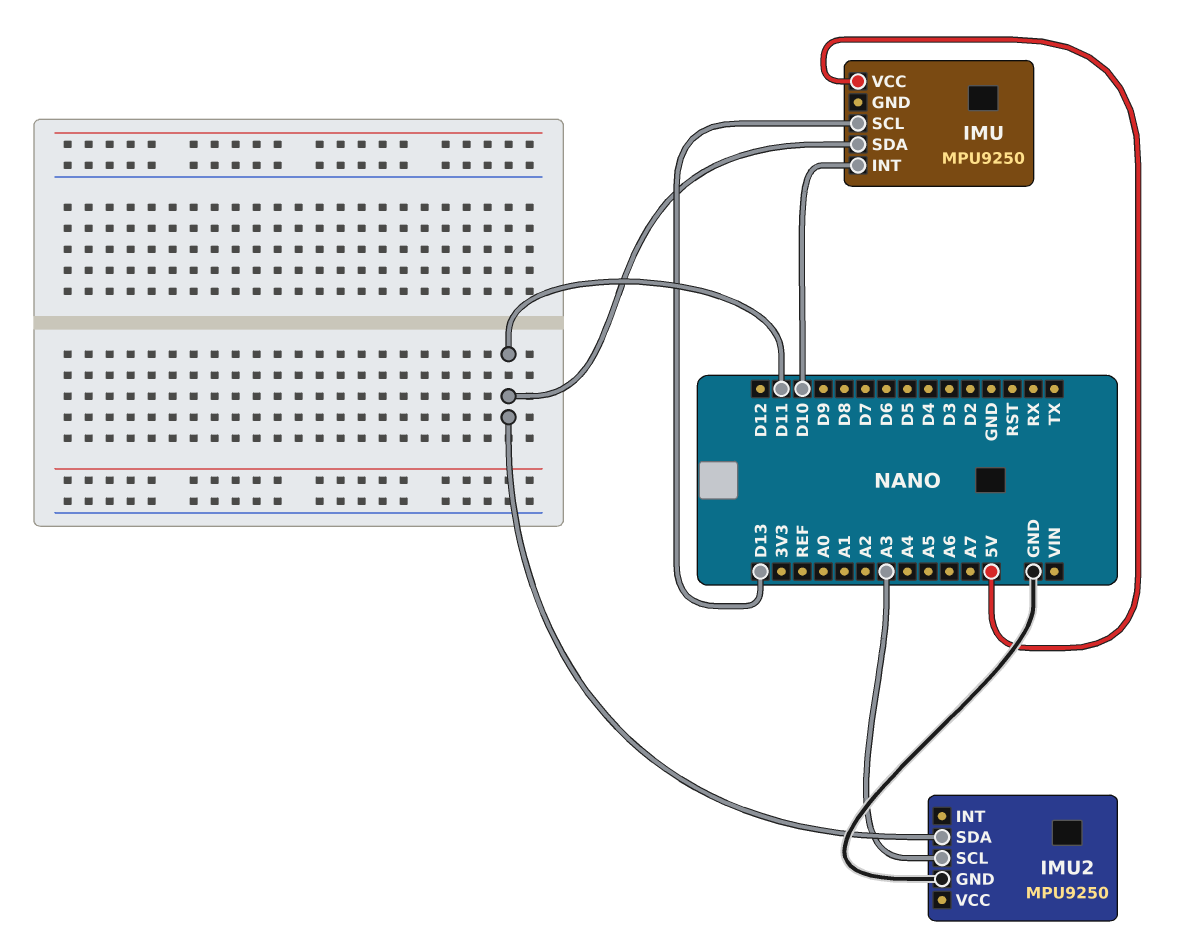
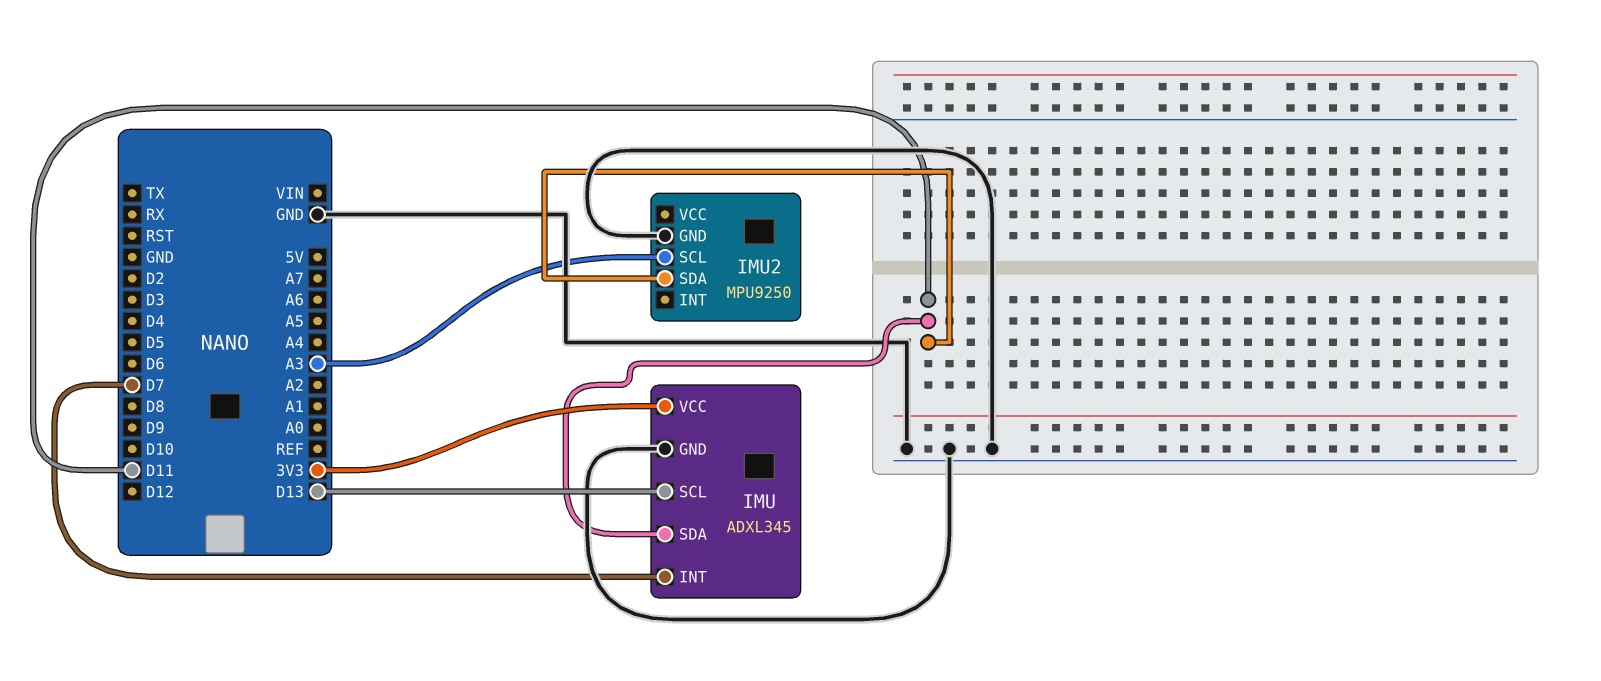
IMU: MPU9250 -> ADXL345
IMU pin GND: none -> GND
IMU pin INT: D10 -> D7
IMU pin VCC: 5V -> 3V3

